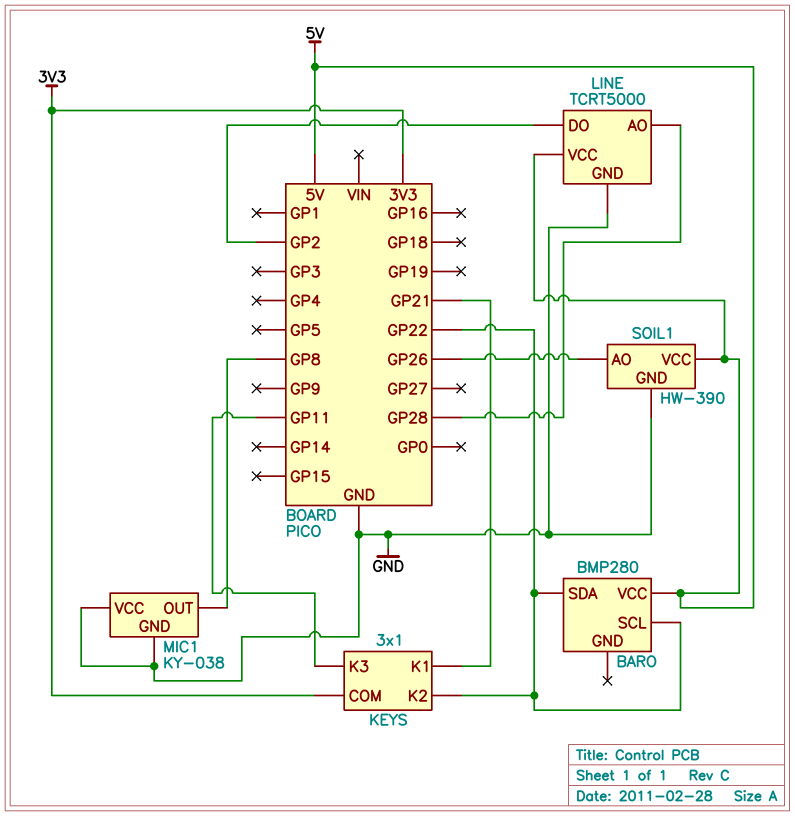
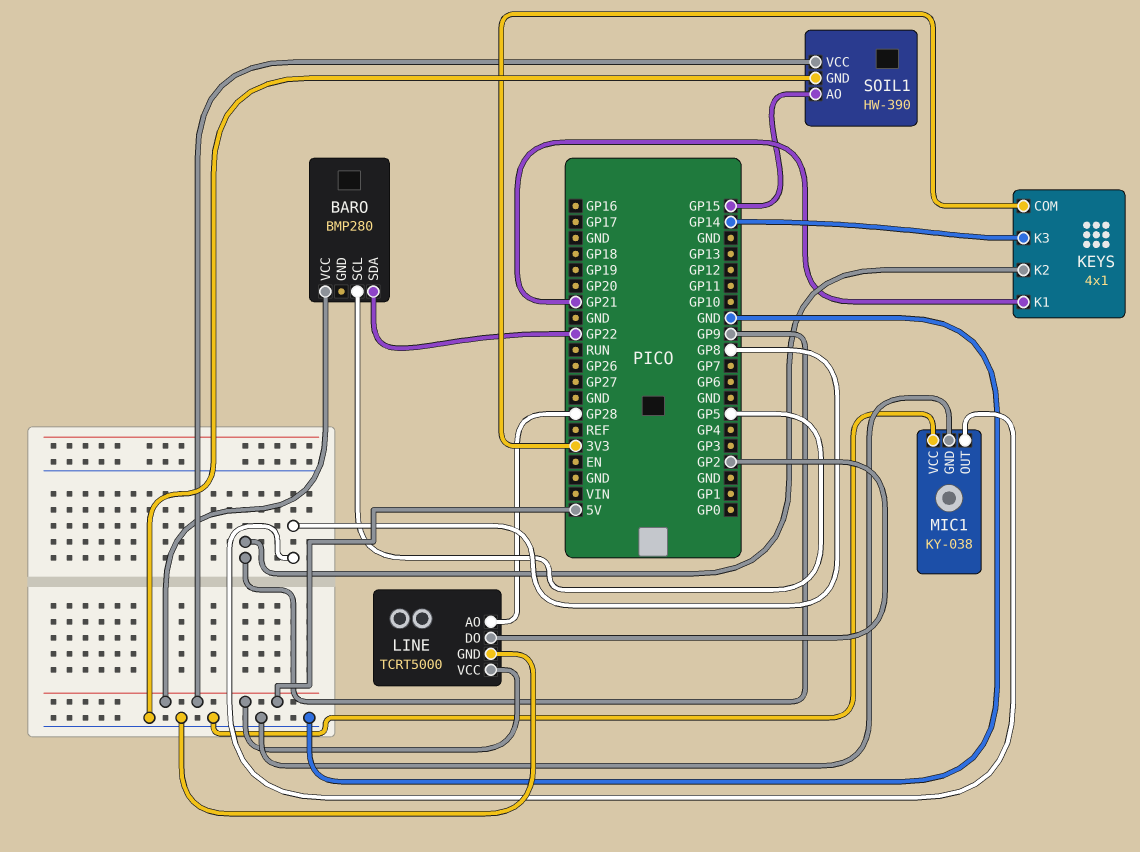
BARO pin SCL: GP22 -> GP5
KEYS: 3x1 -> 4x1
KEYS pin K2: GP22 -> GP9
KEYS pin K3: GP11 -> GP14
SOIL1 pin AO: GP26 -> GP15

